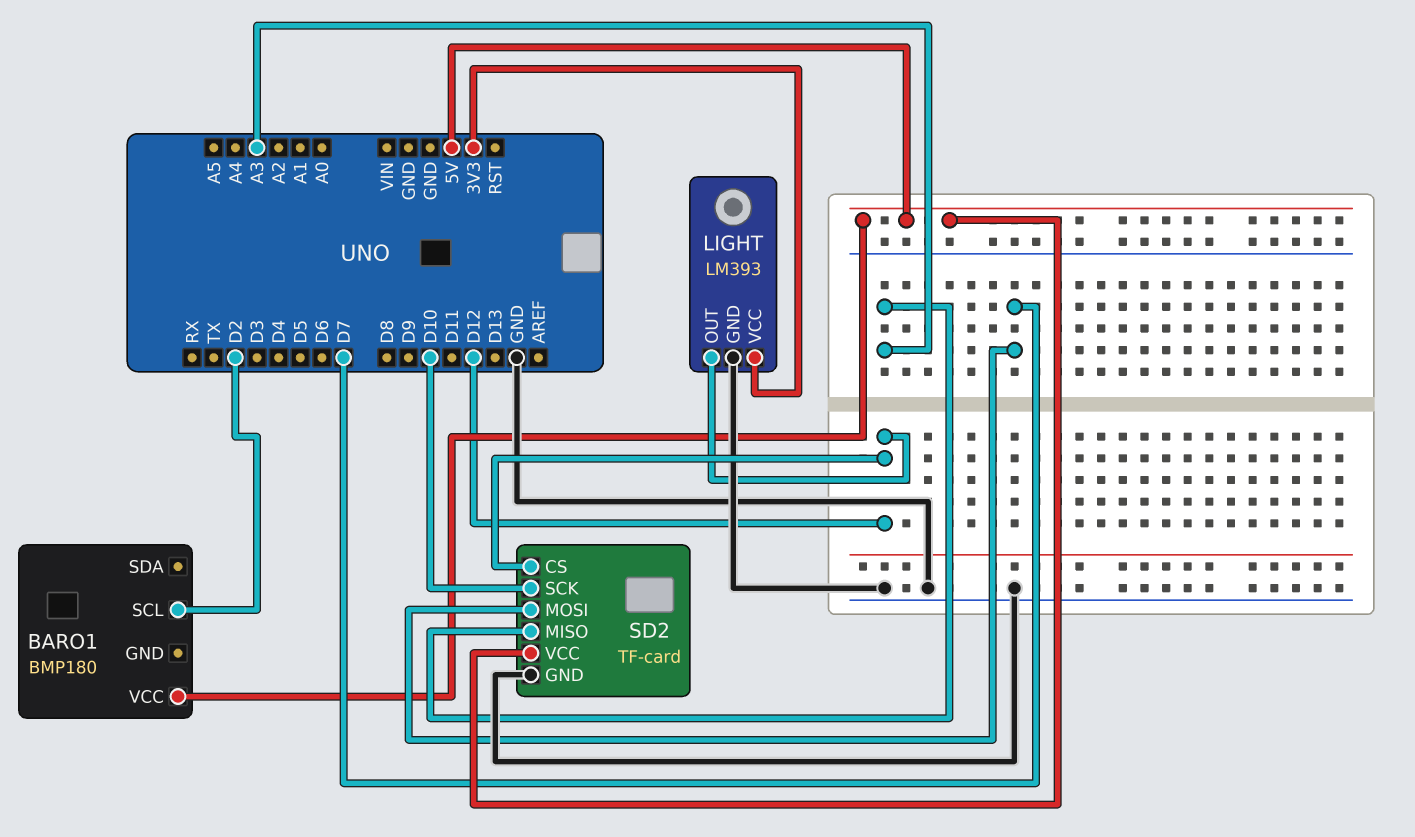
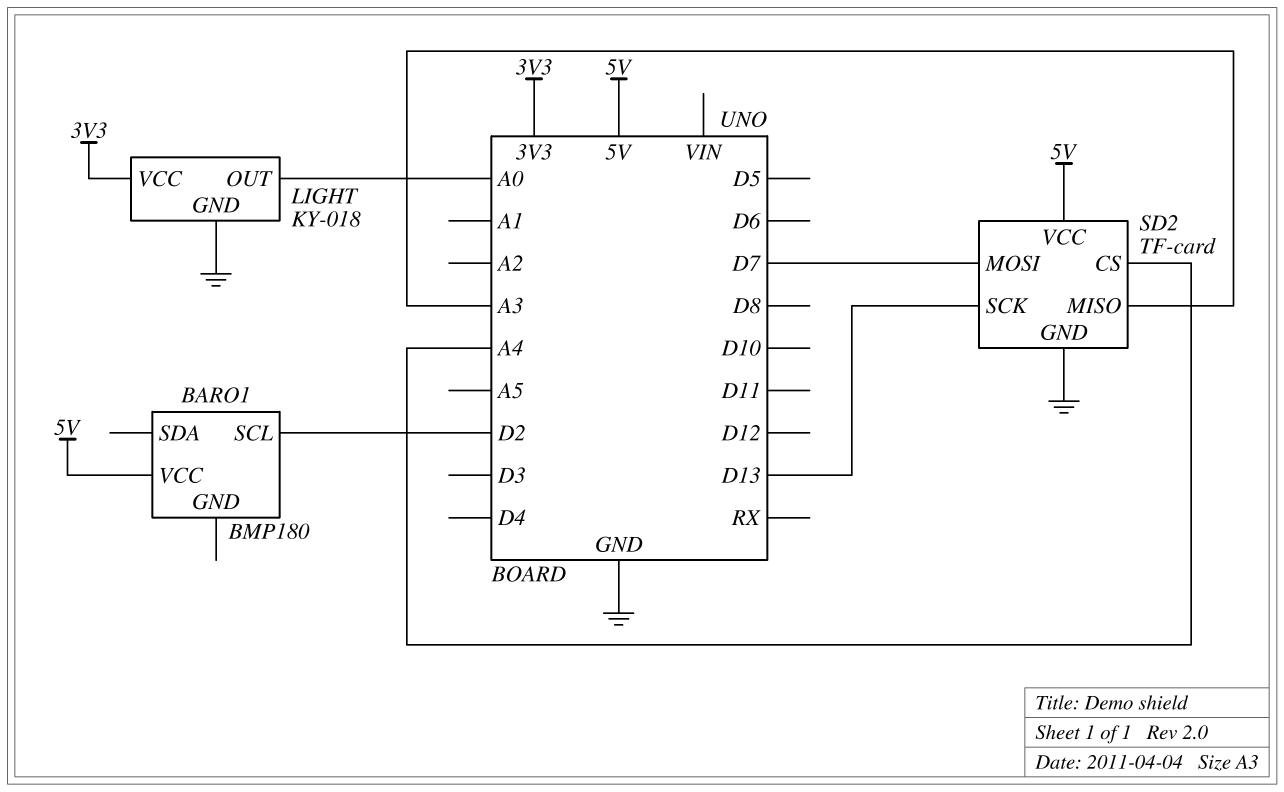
LIGHT: LM393 -> KY-018
LIGHT pin OUT: D12 -> A0
SD2 pin CS: D12 -> A4
SD2 pin SCK: D10 -> D13

